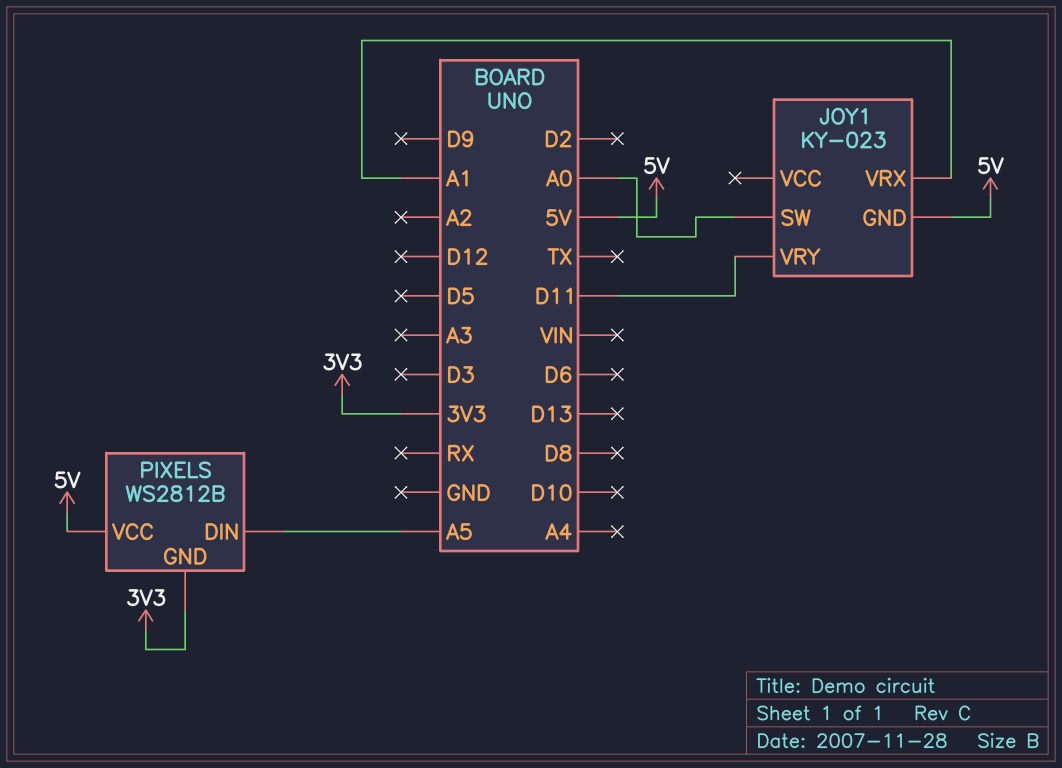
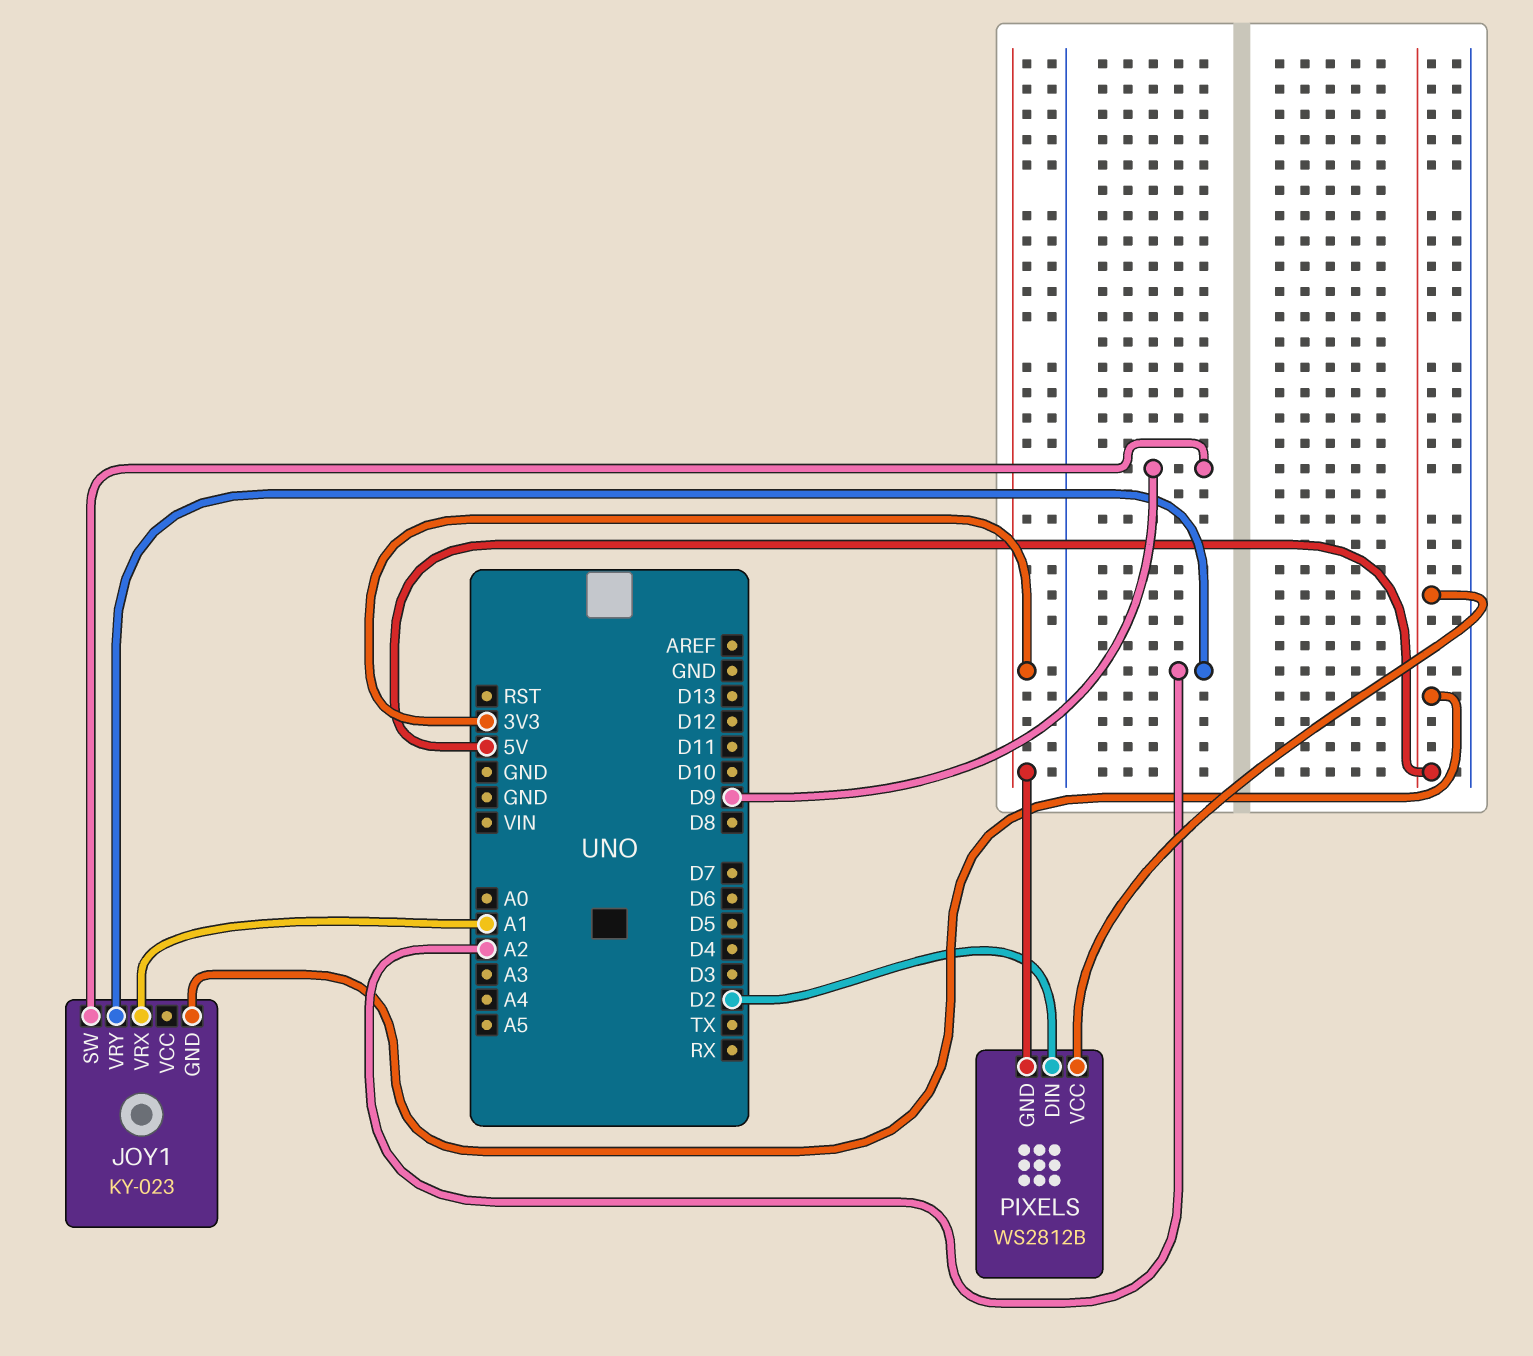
JOY1 pin SW: A0 -> D9
JOY1 pin VRY: D11 -> A2
PIXELS pin DIN: A5 -> D2

